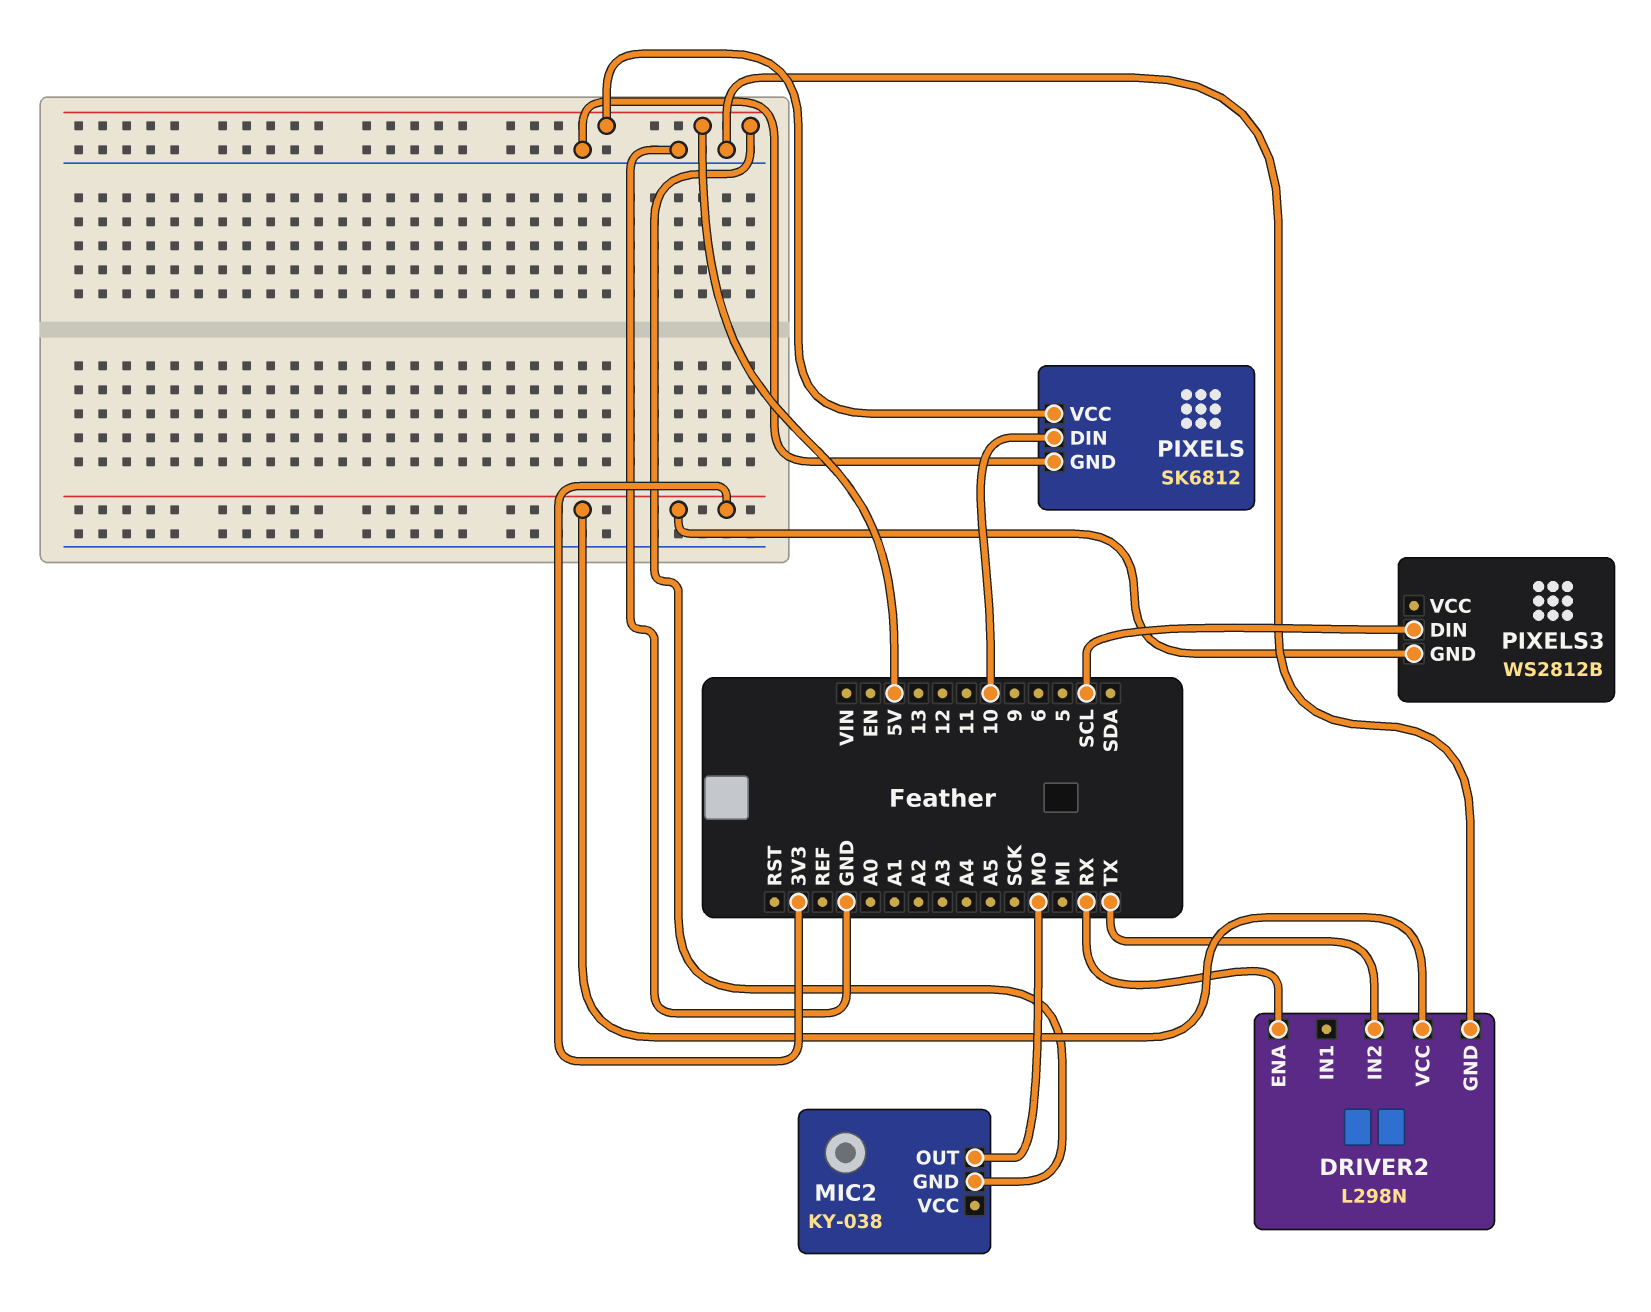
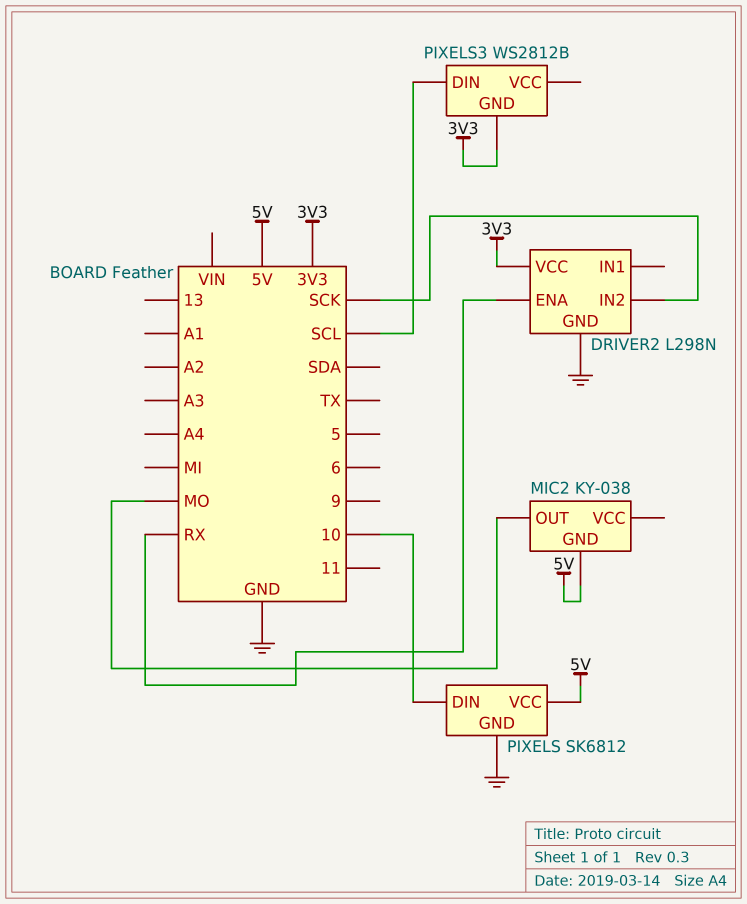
DRIVER2 pin IN2: TX -> SCK

